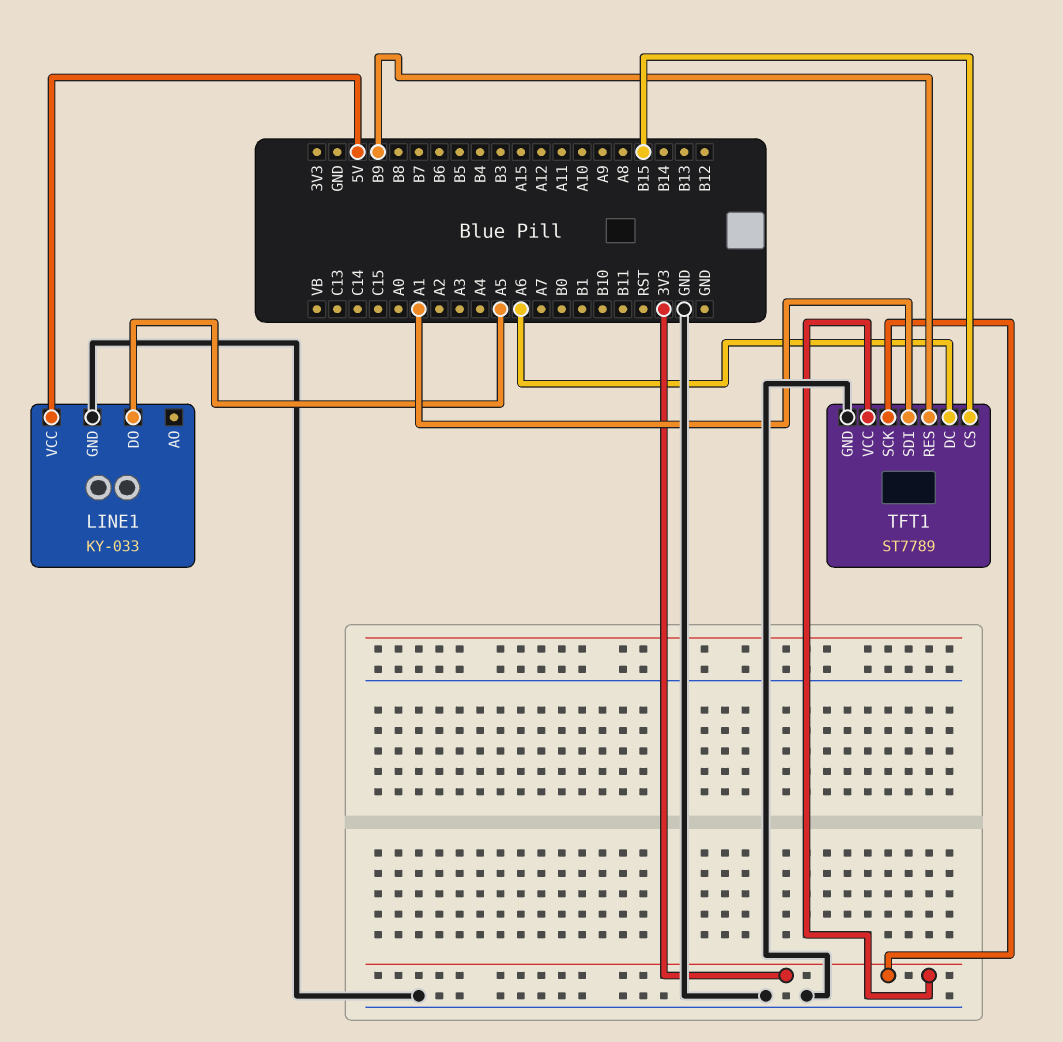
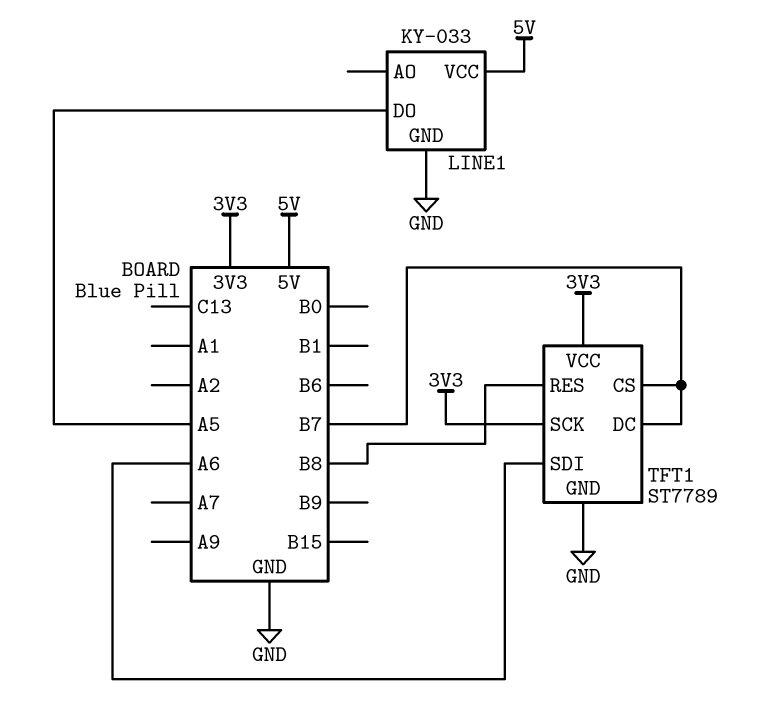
TFT1 pin CS: B15 -> B7
TFT1 pin DC: A6 -> B7
TFT1 pin RES: B9 -> B8
TFT1 pin SDI: A1 -> A6

